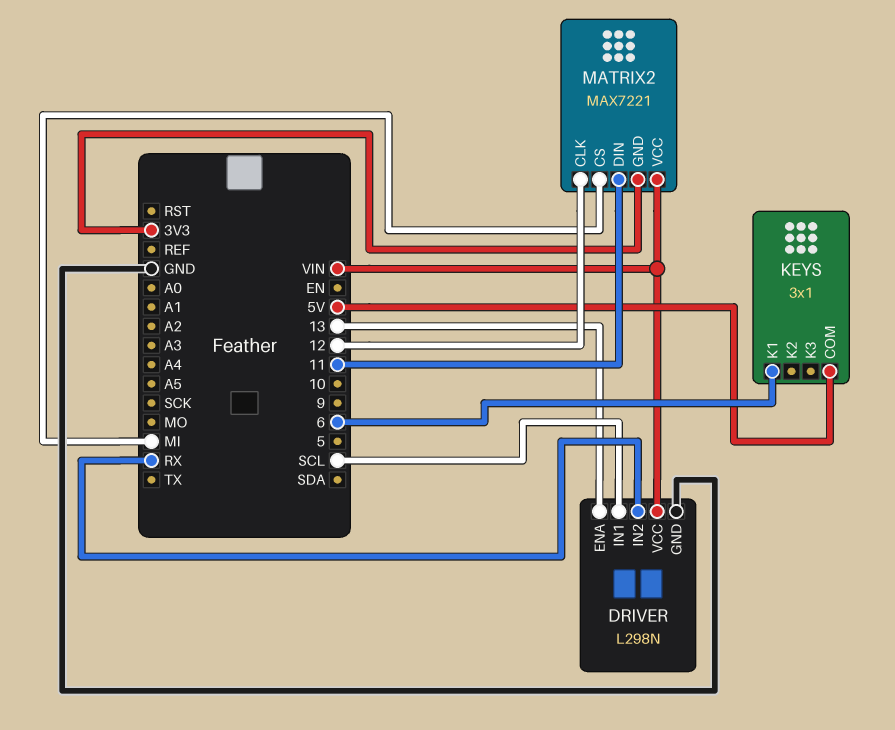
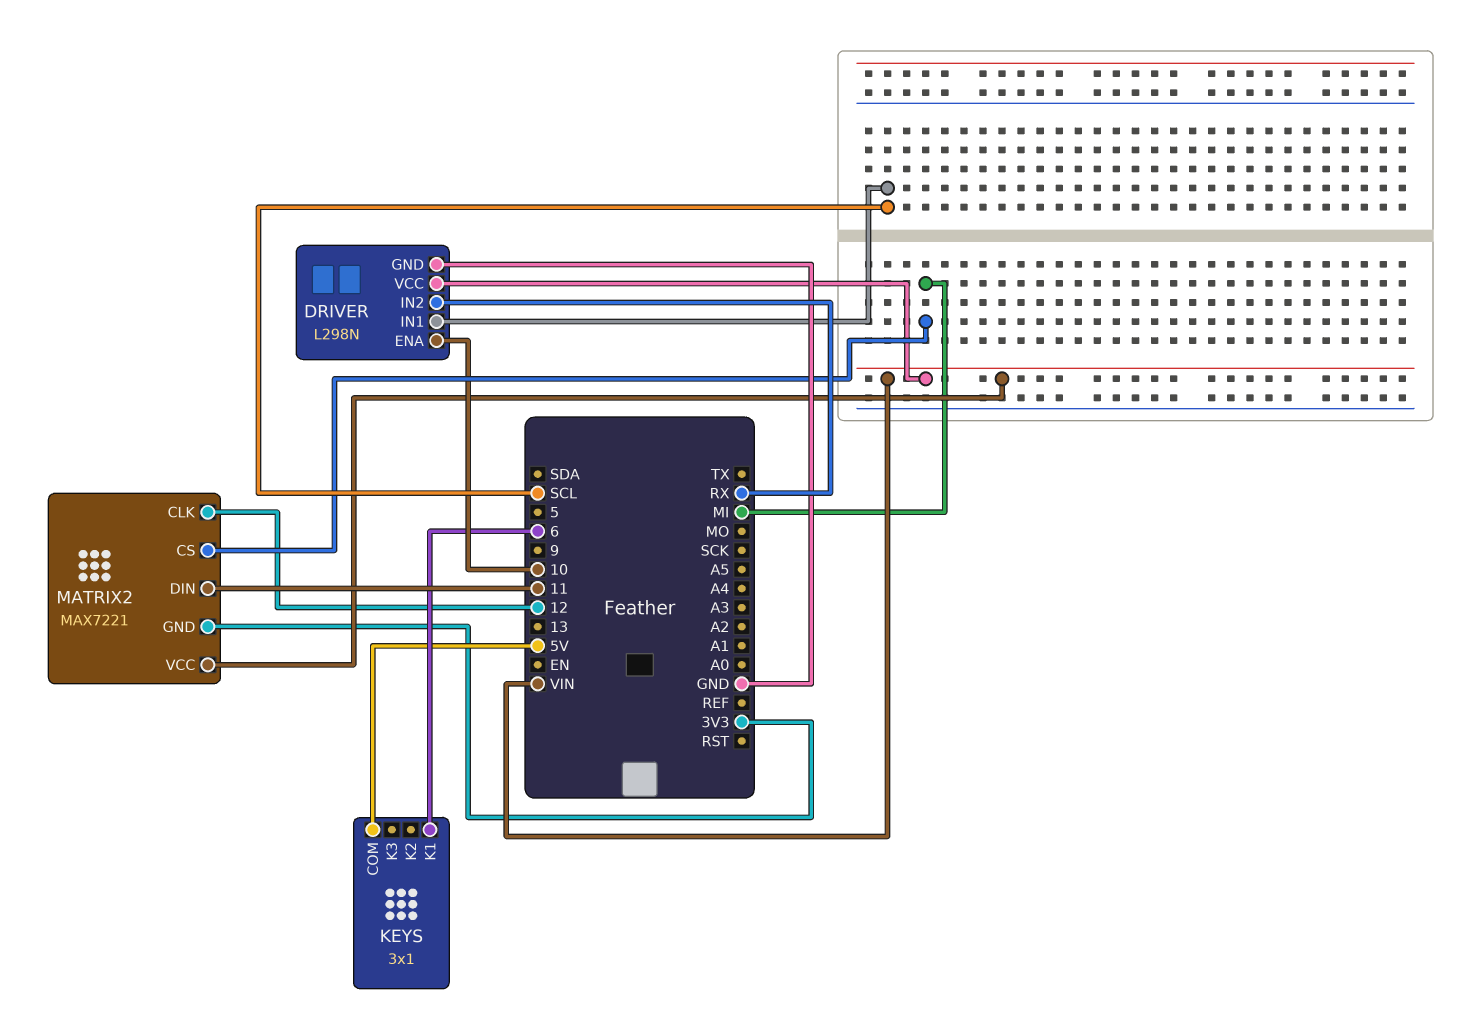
DRIVER pin ENA: 13 -> 10

